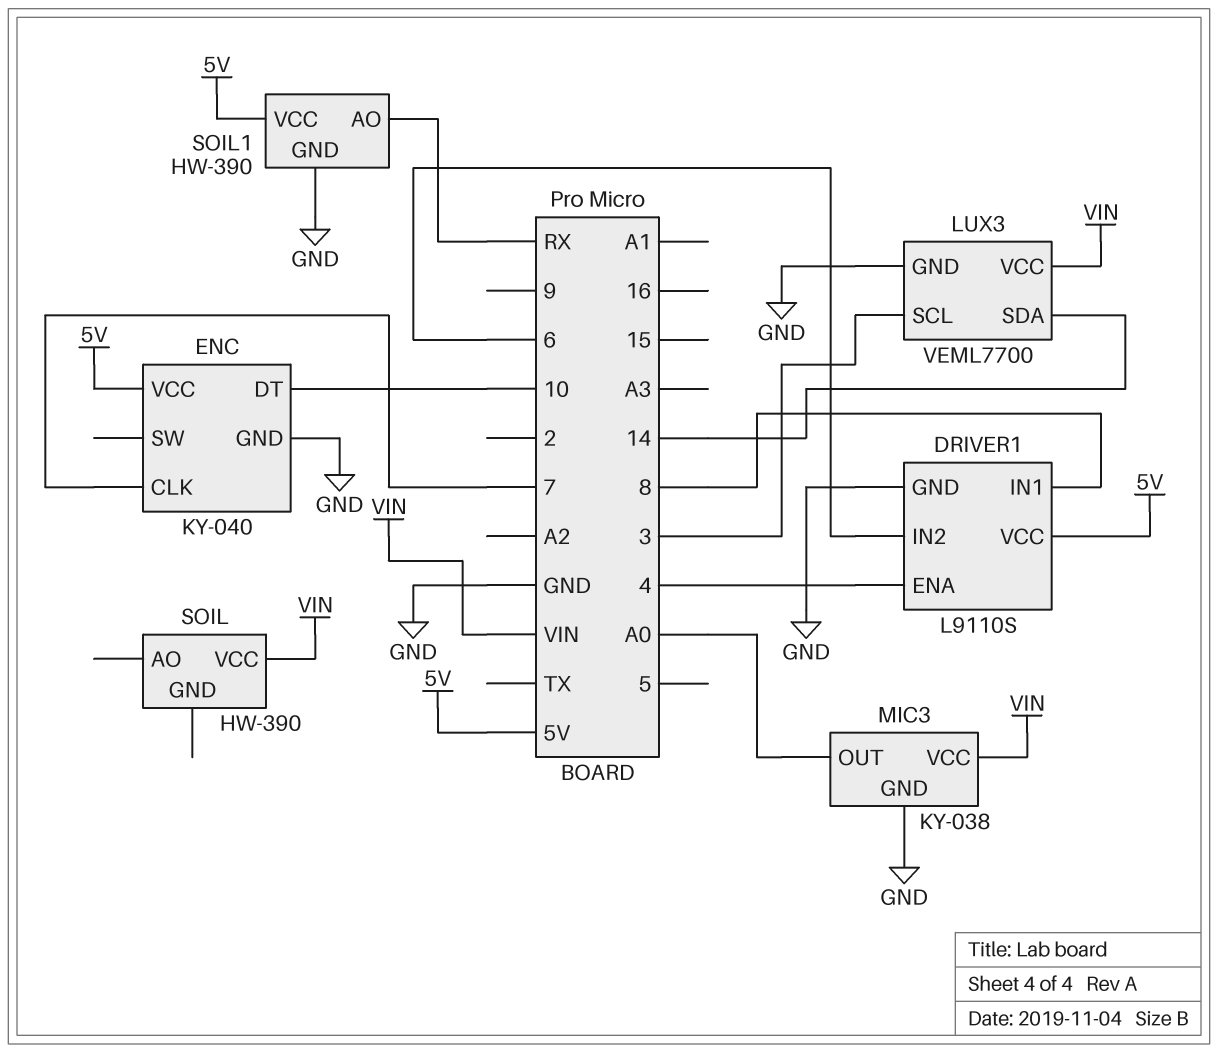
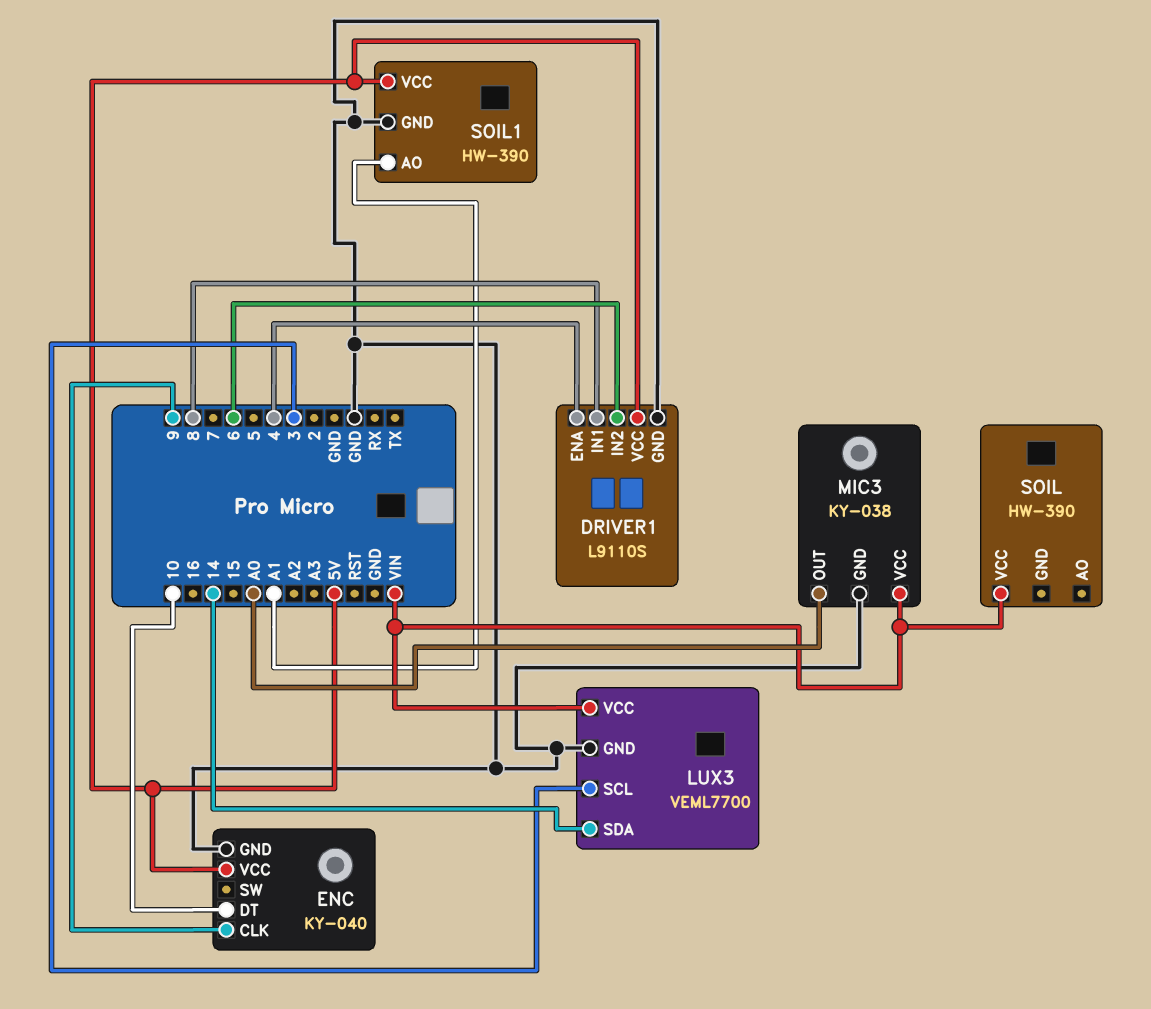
ENC pin CLK: 7 -> 9
SOIL1 pin AO: RX -> A1

